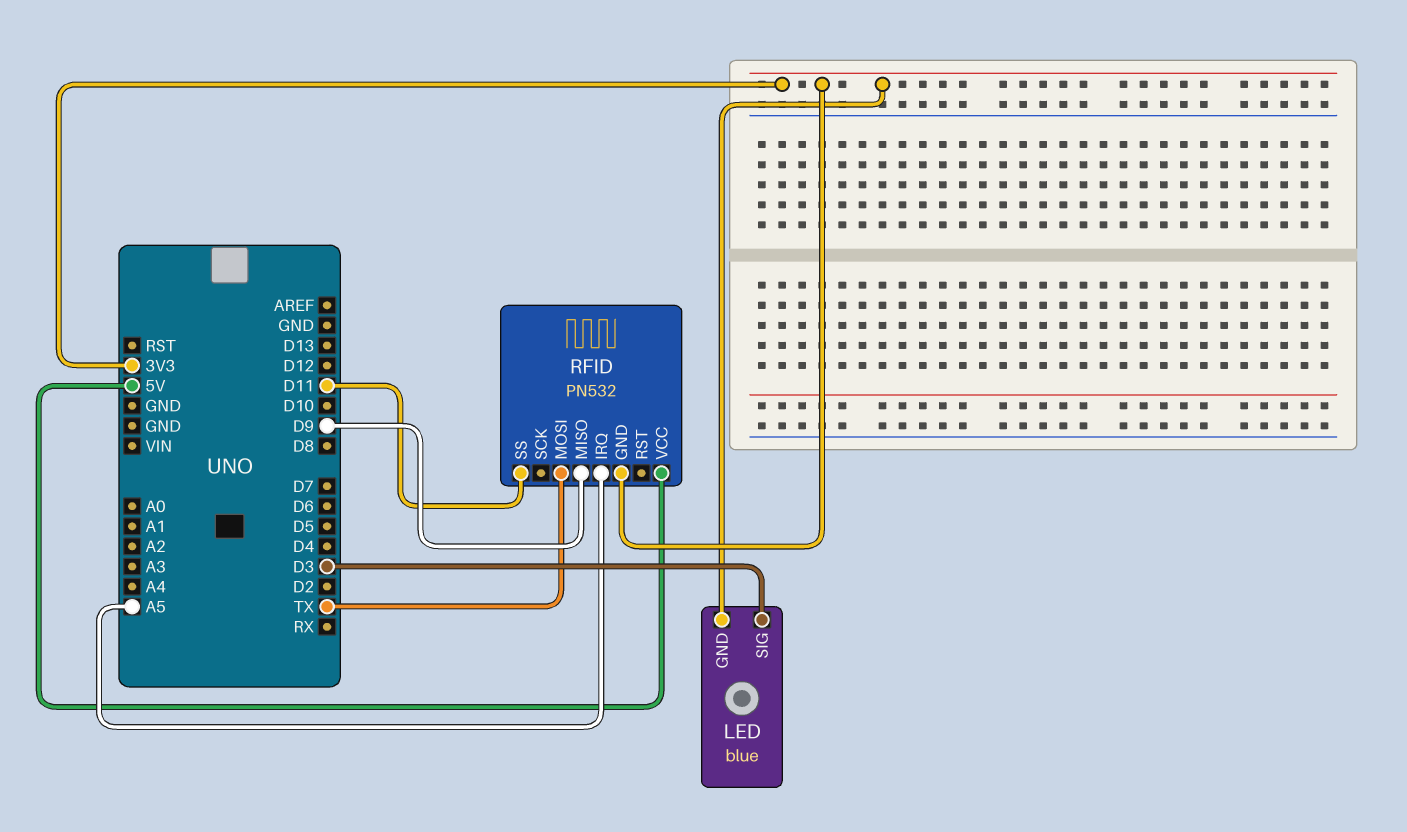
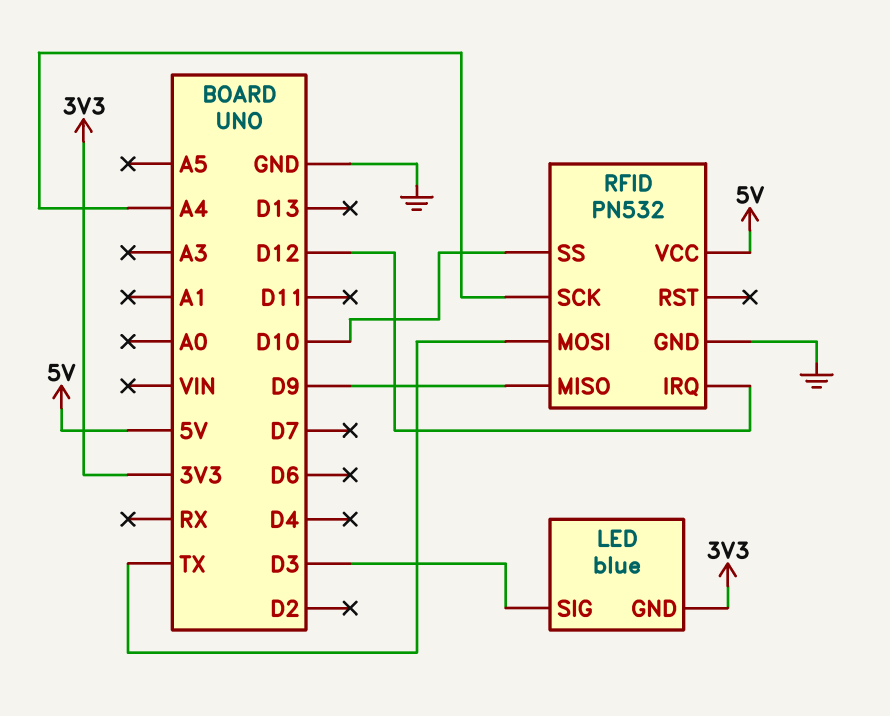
RFID pin GND: 3V3 -> GND
RFID pin IRQ: A5 -> D12
RFID pin SCK: none -> A4
RFID pin SS: D11 -> D10

